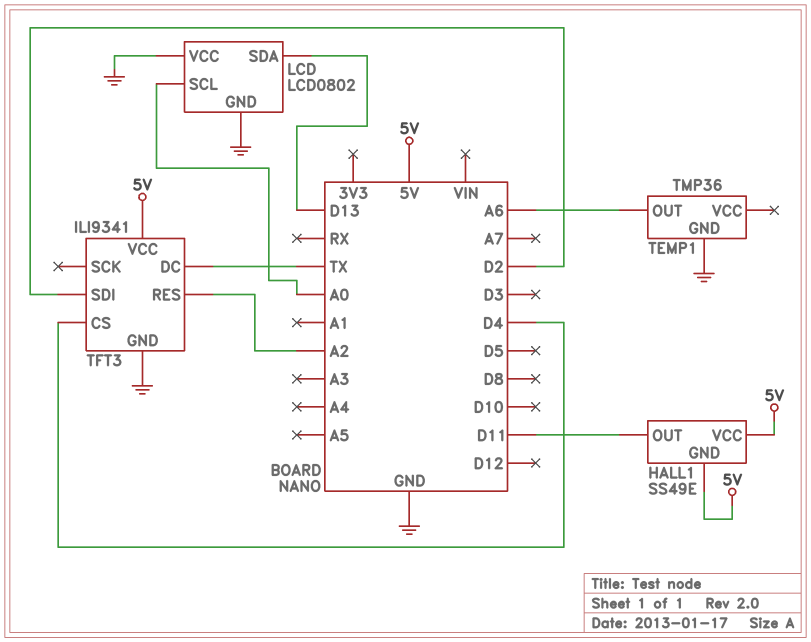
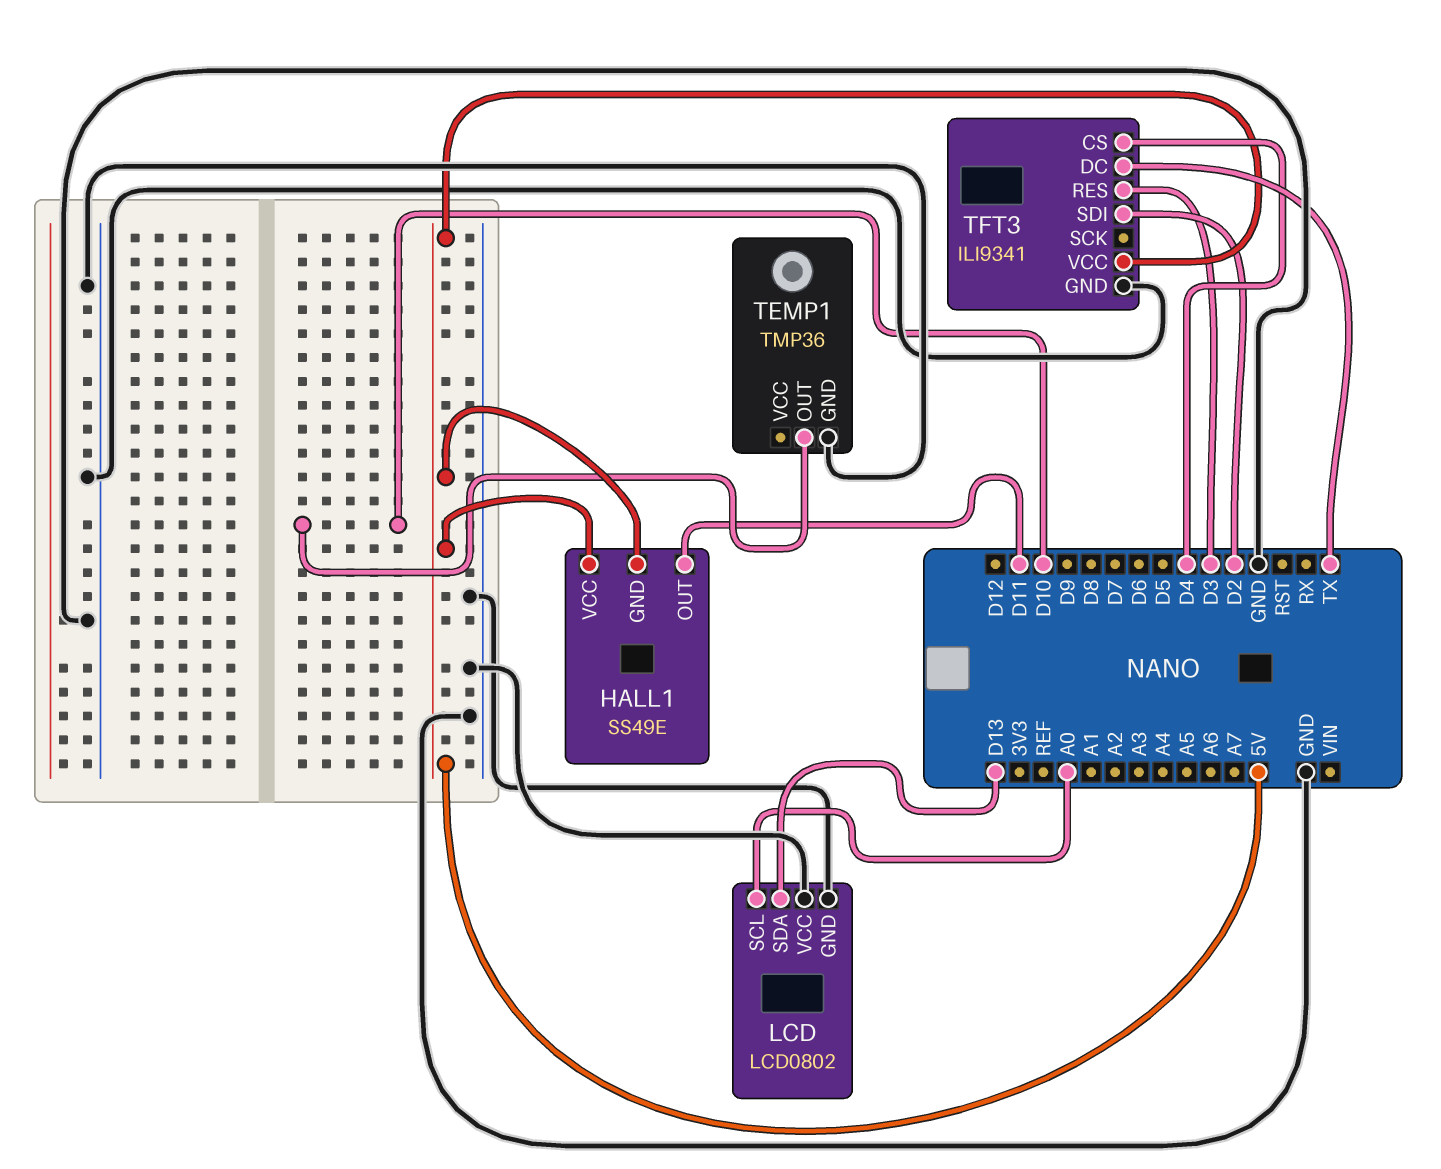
TEMP1 pin OUT: A6 -> D10
TFT3 pin RES: A2 -> D3

